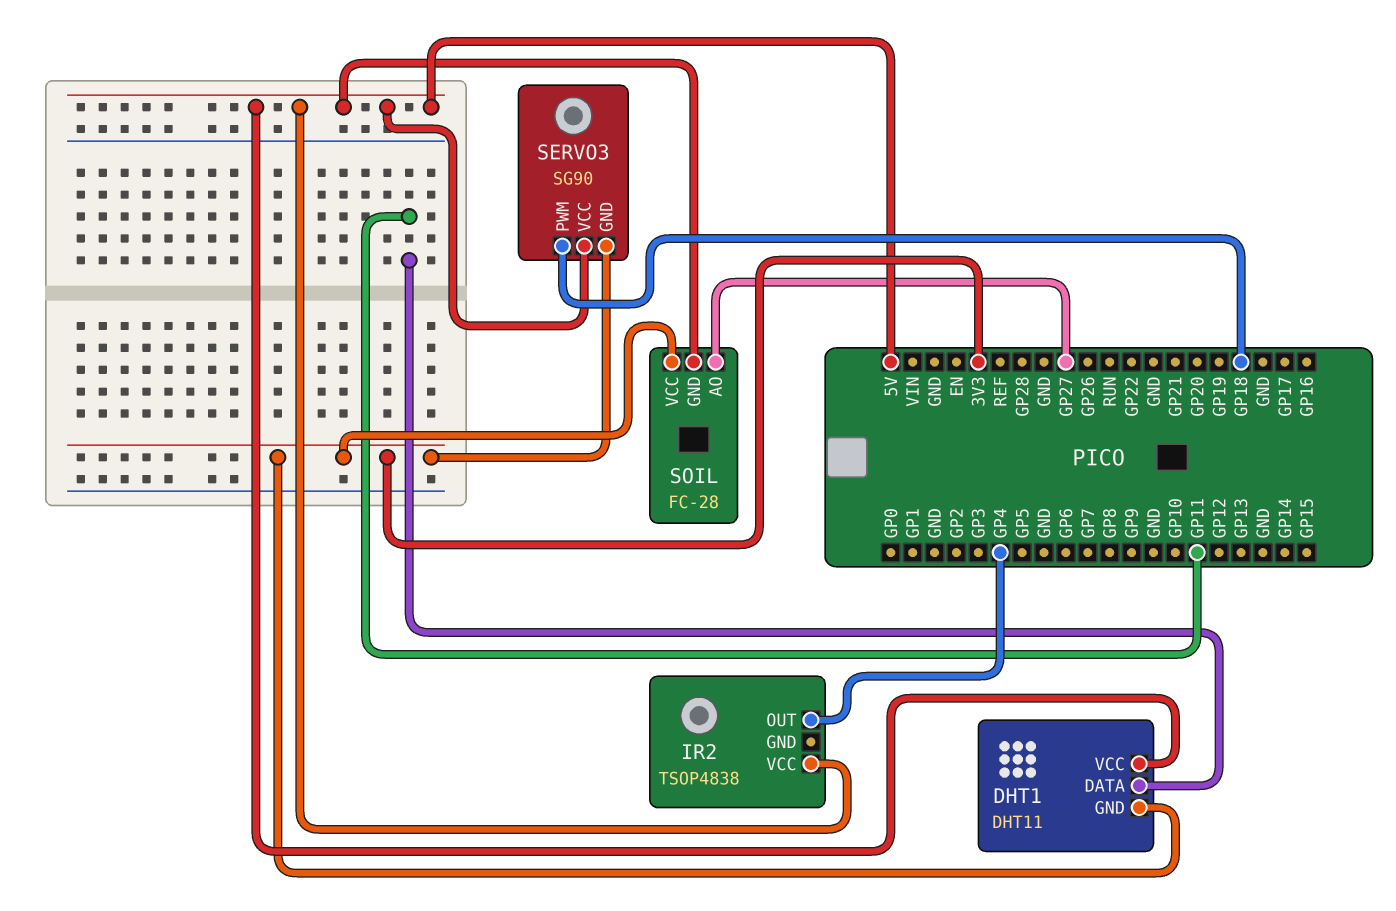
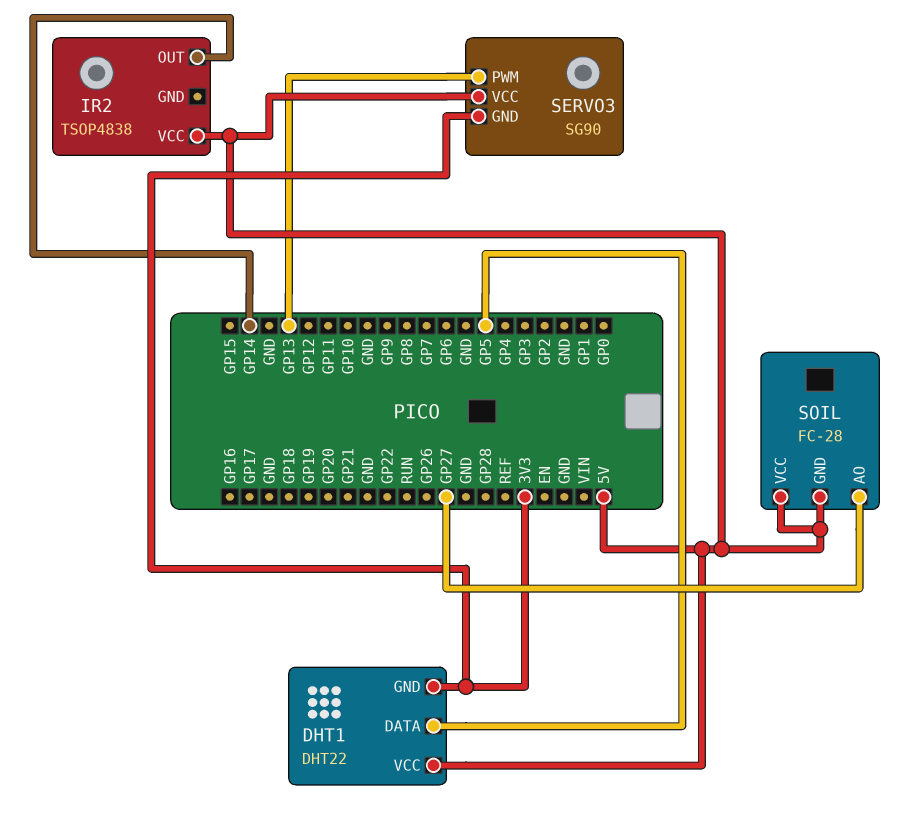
DHT1: DHT11 -> DHT22
DHT1 pin DATA: GP11 -> GP5
IR2 pin OUT: GP4 -> GP14
SERVO3 pin PWM: GP18 -> GP13
SOIL pin VCC: 3V3 -> 5V

